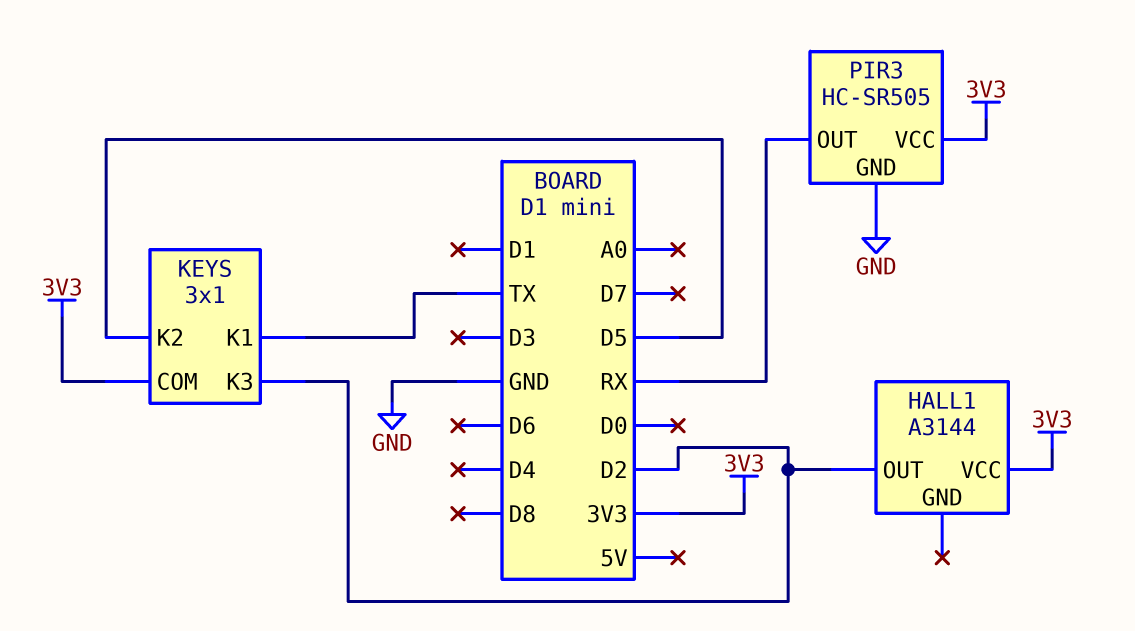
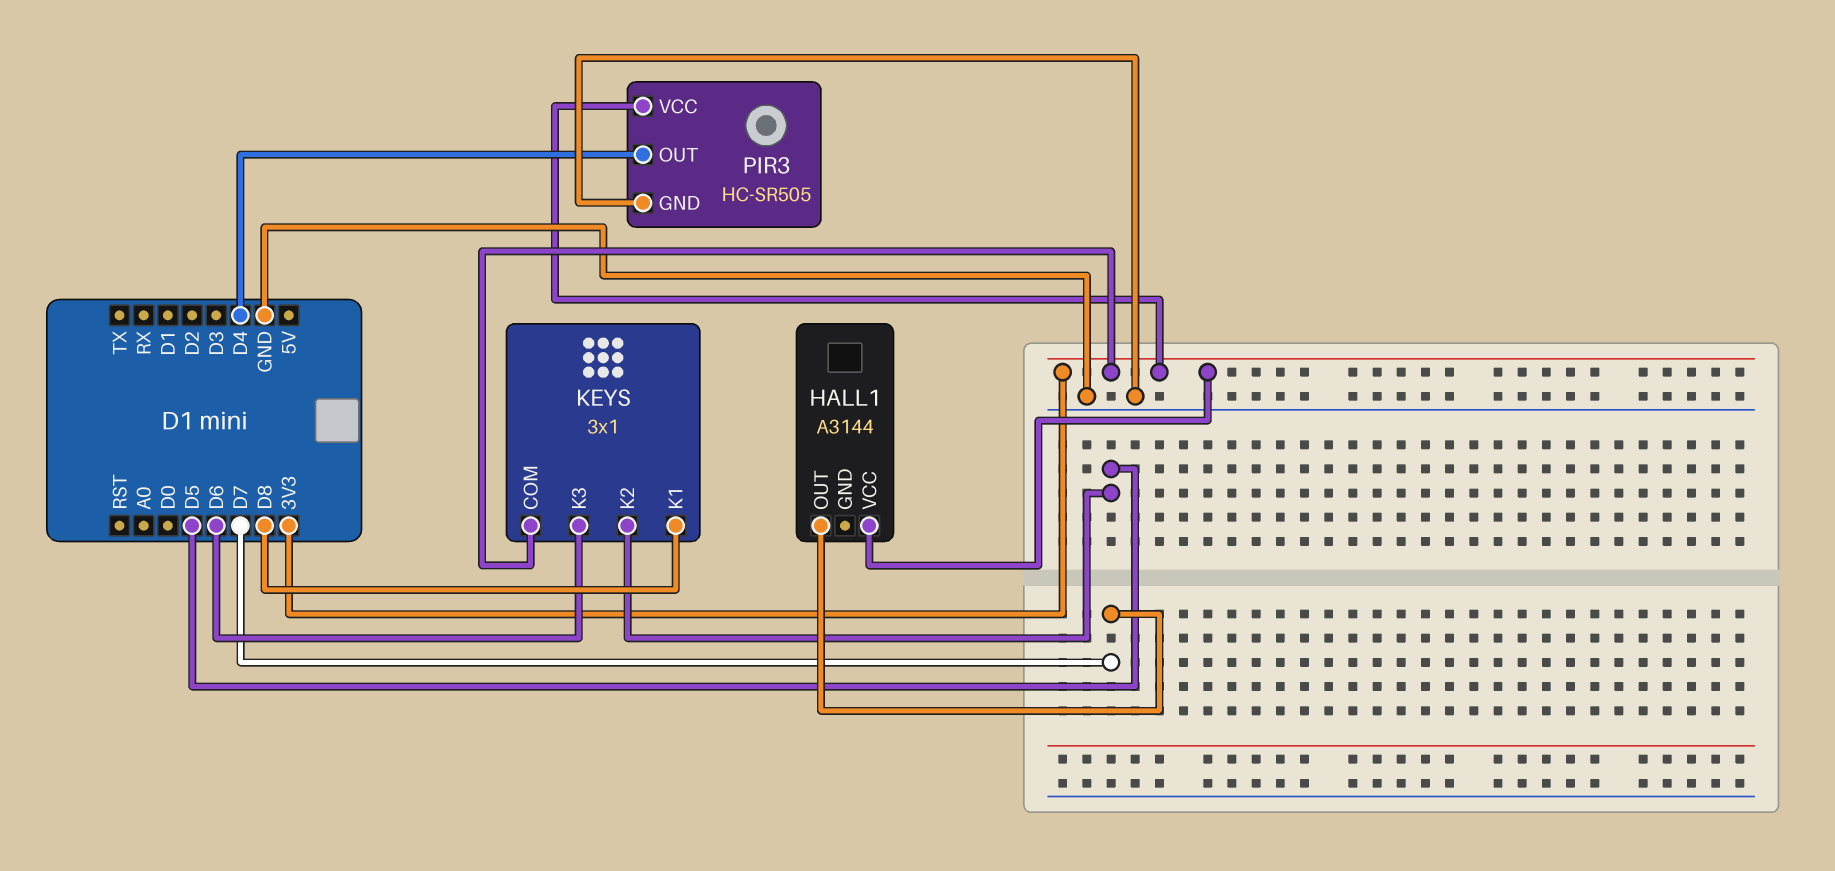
HALL1 pin OUT: D2 -> D7
KEYS pin K1: TX -> D8
KEYS pin K3: D2 -> D6
PIR3 pin OUT: RX -> D4

